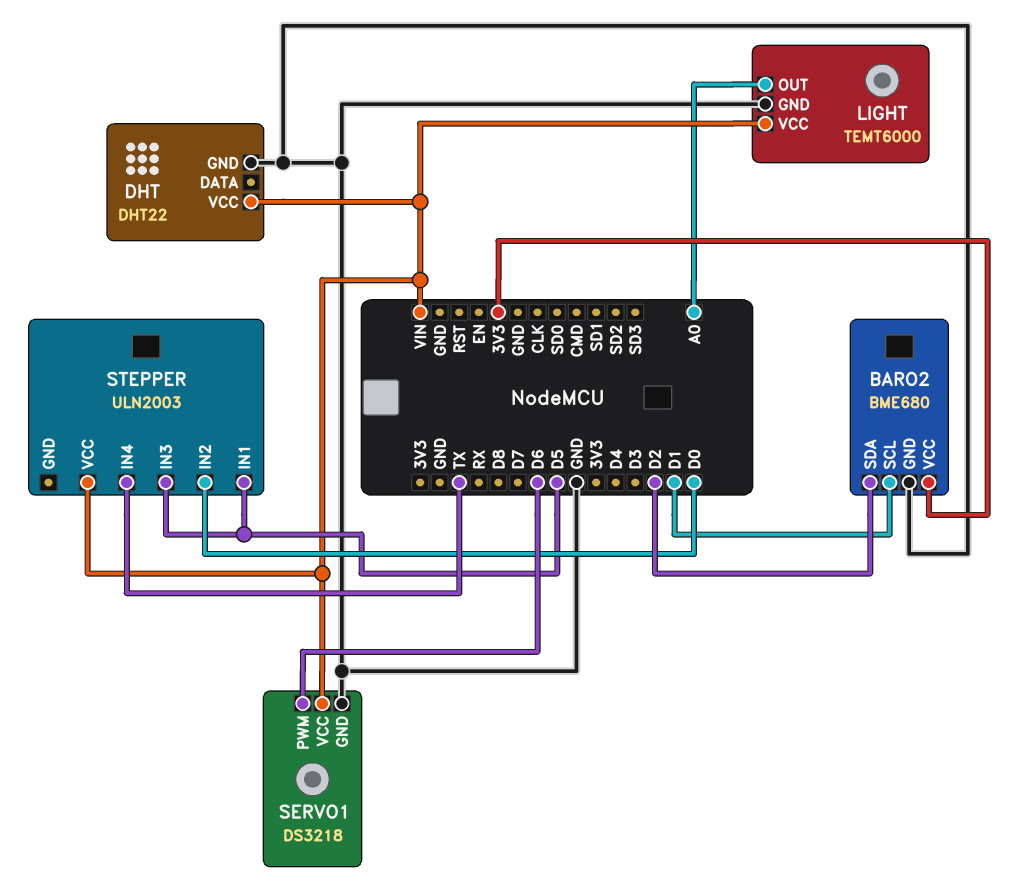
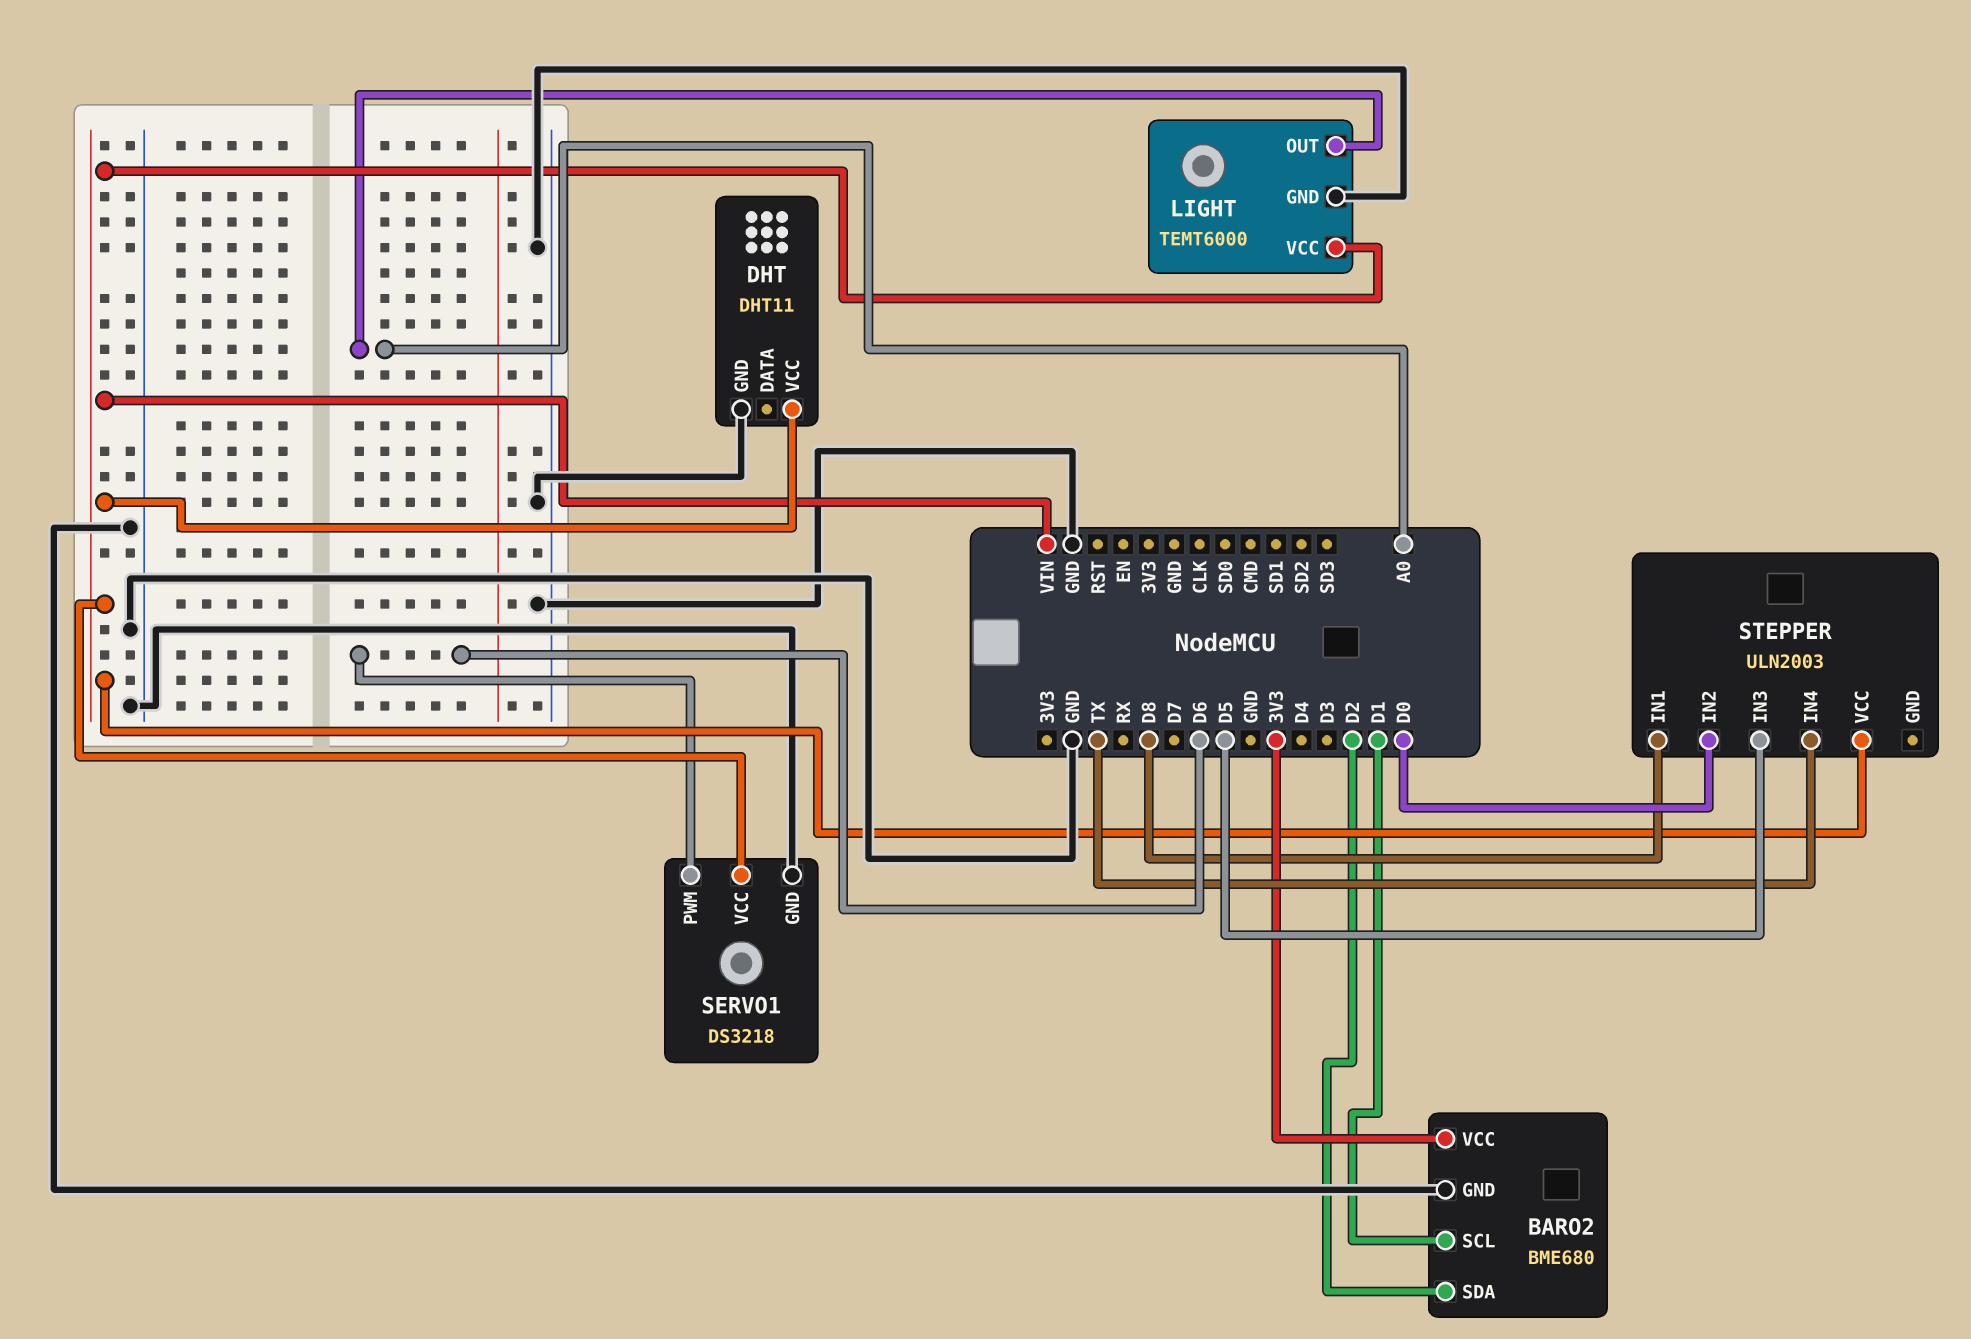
DHT: DHT22 -> DHT11
STEPPER pin IN1: D5 -> D8

